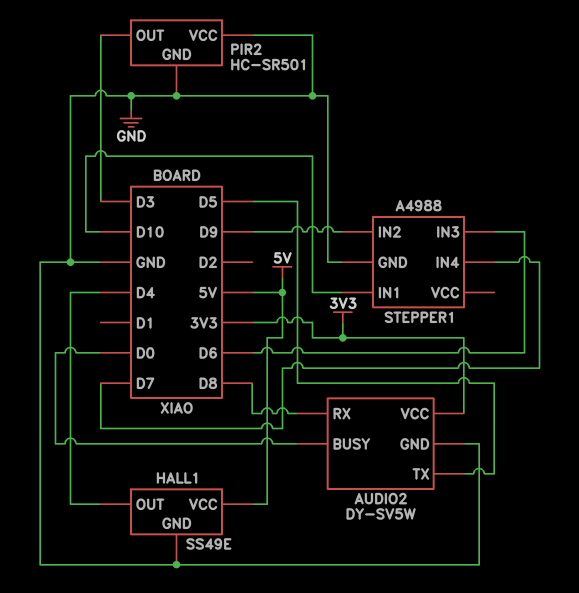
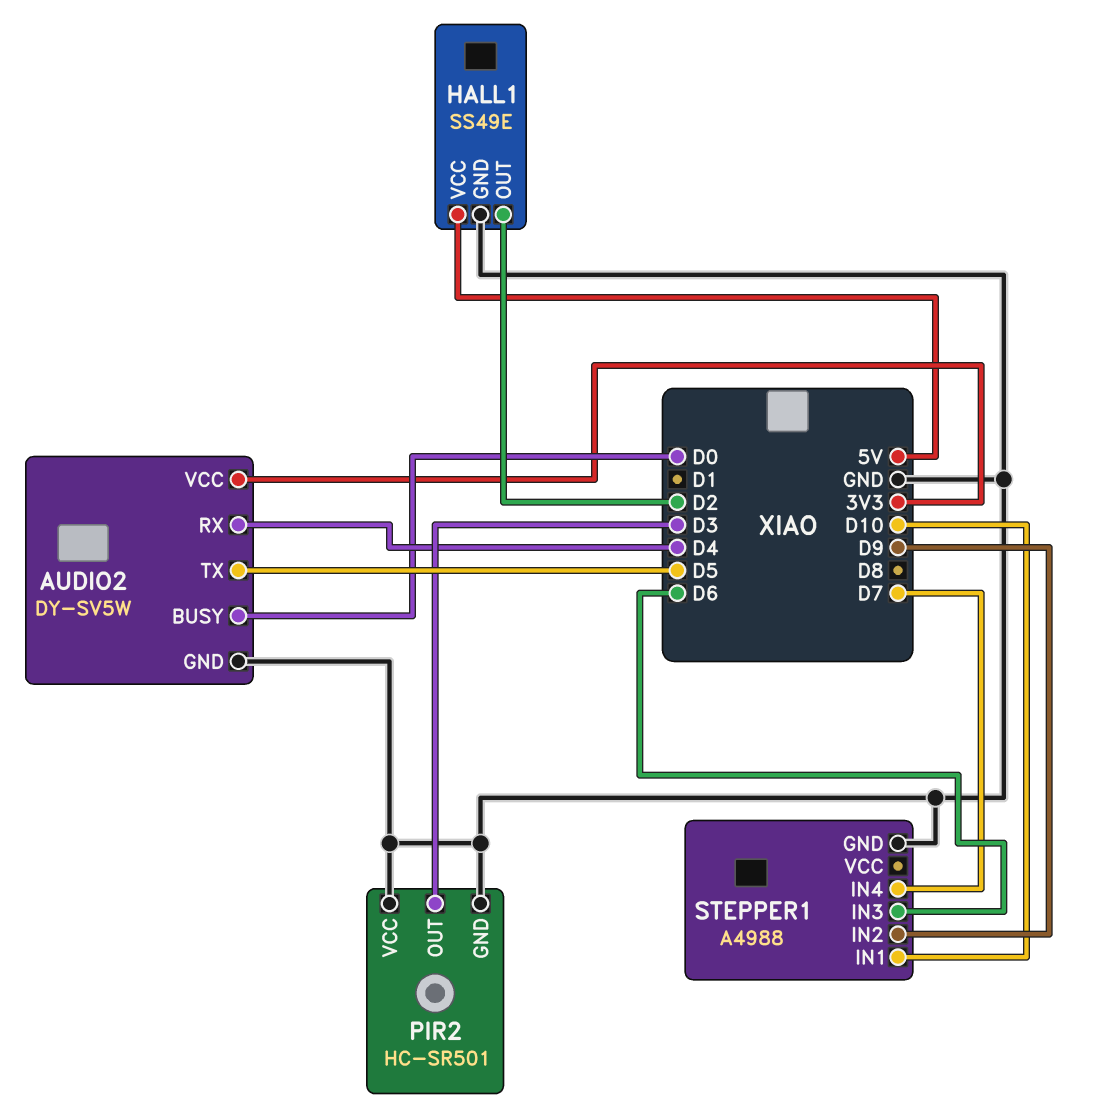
AUDIO2 pin RX: D8 -> D4
HALL1 pin OUT: D4 -> D2

